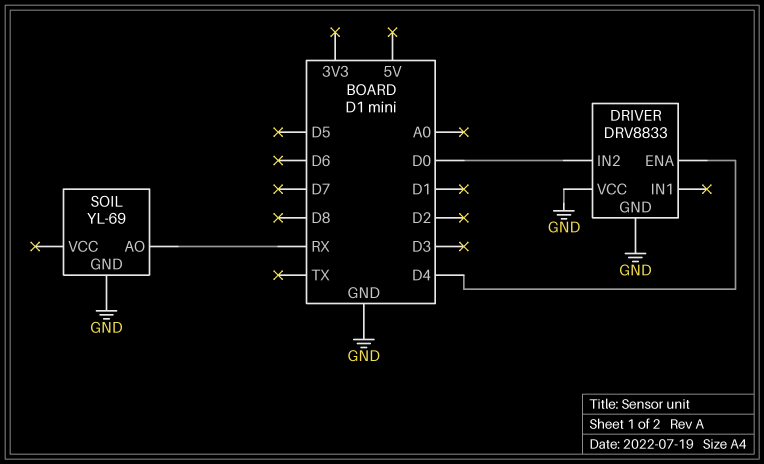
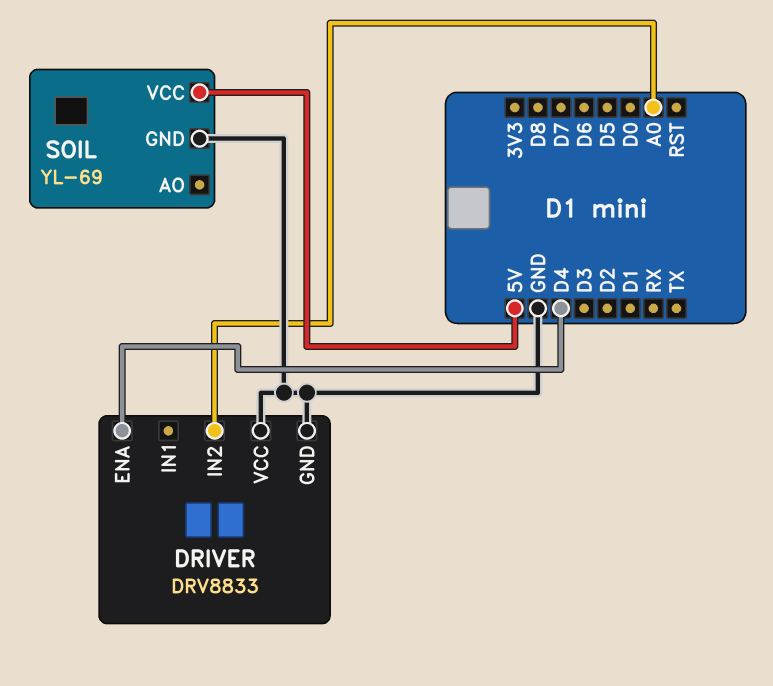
DRIVER pin IN2: D0 -> A0
SOIL pin AO: RX -> none
SOIL pin VCC: none -> 5V

